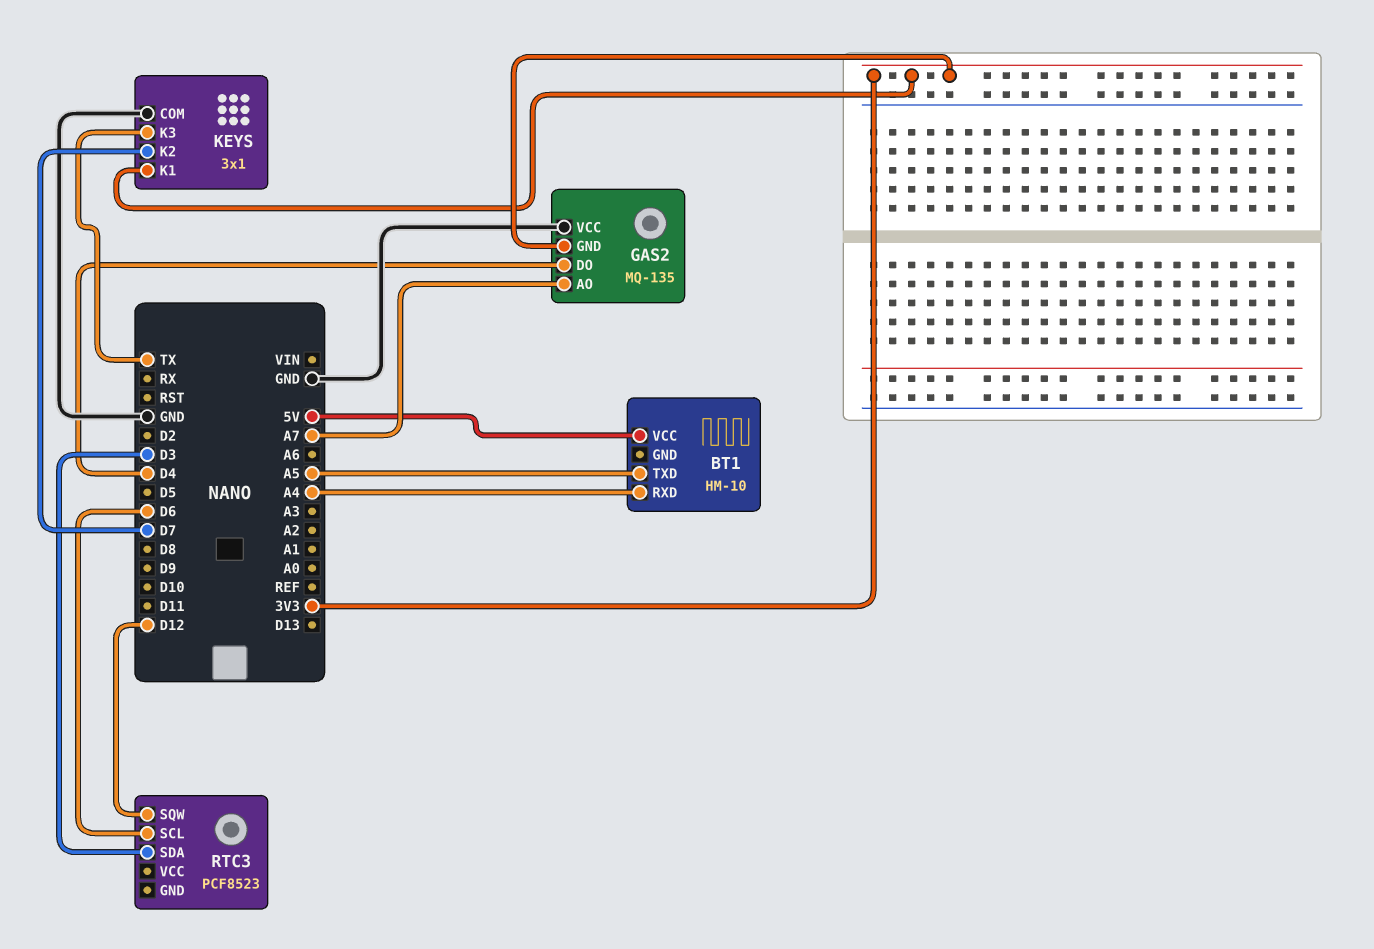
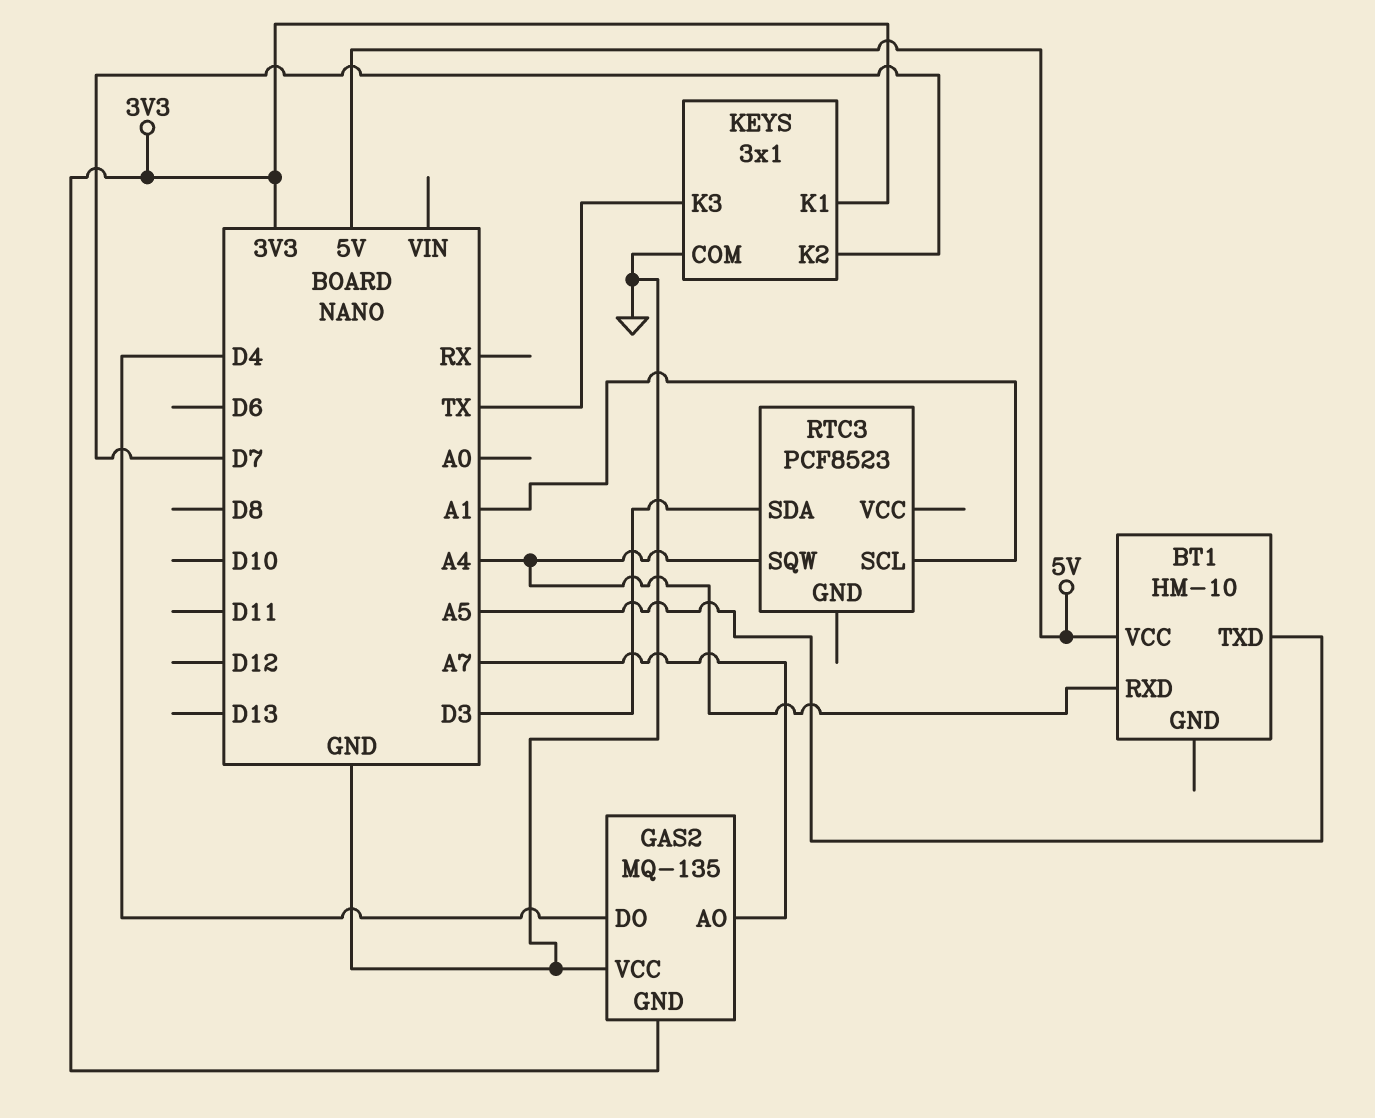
RTC3 pin SCL: D6 -> A1
RTC3 pin SQW: D12 -> A4

